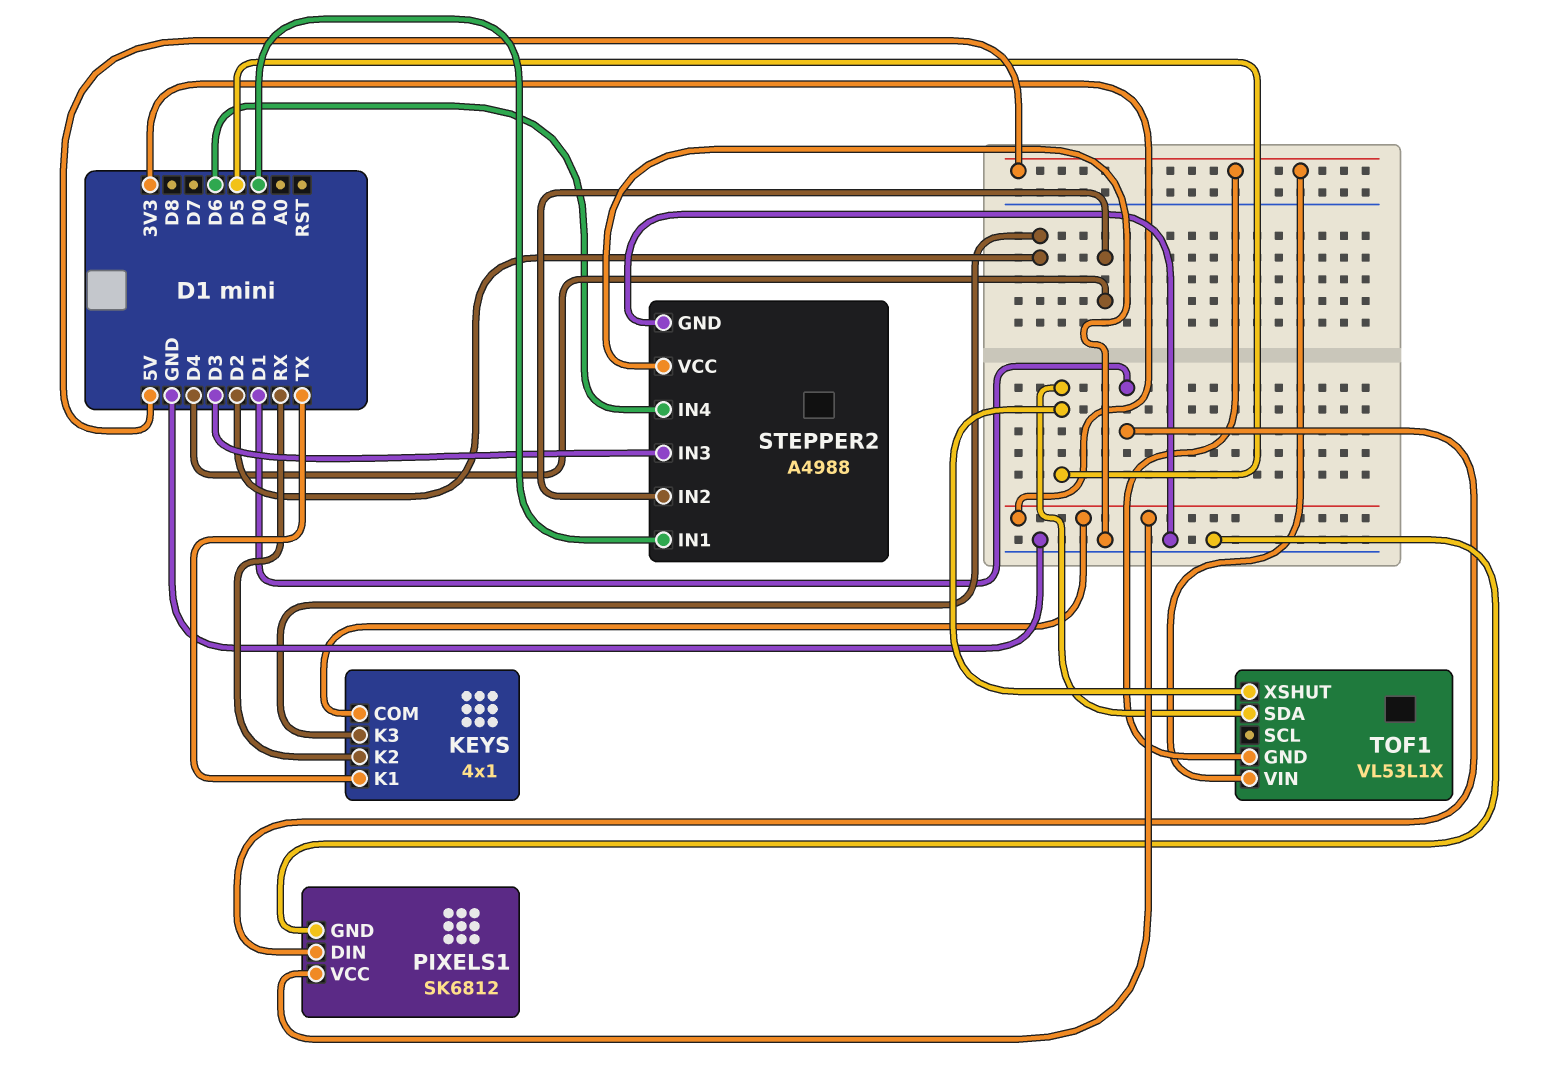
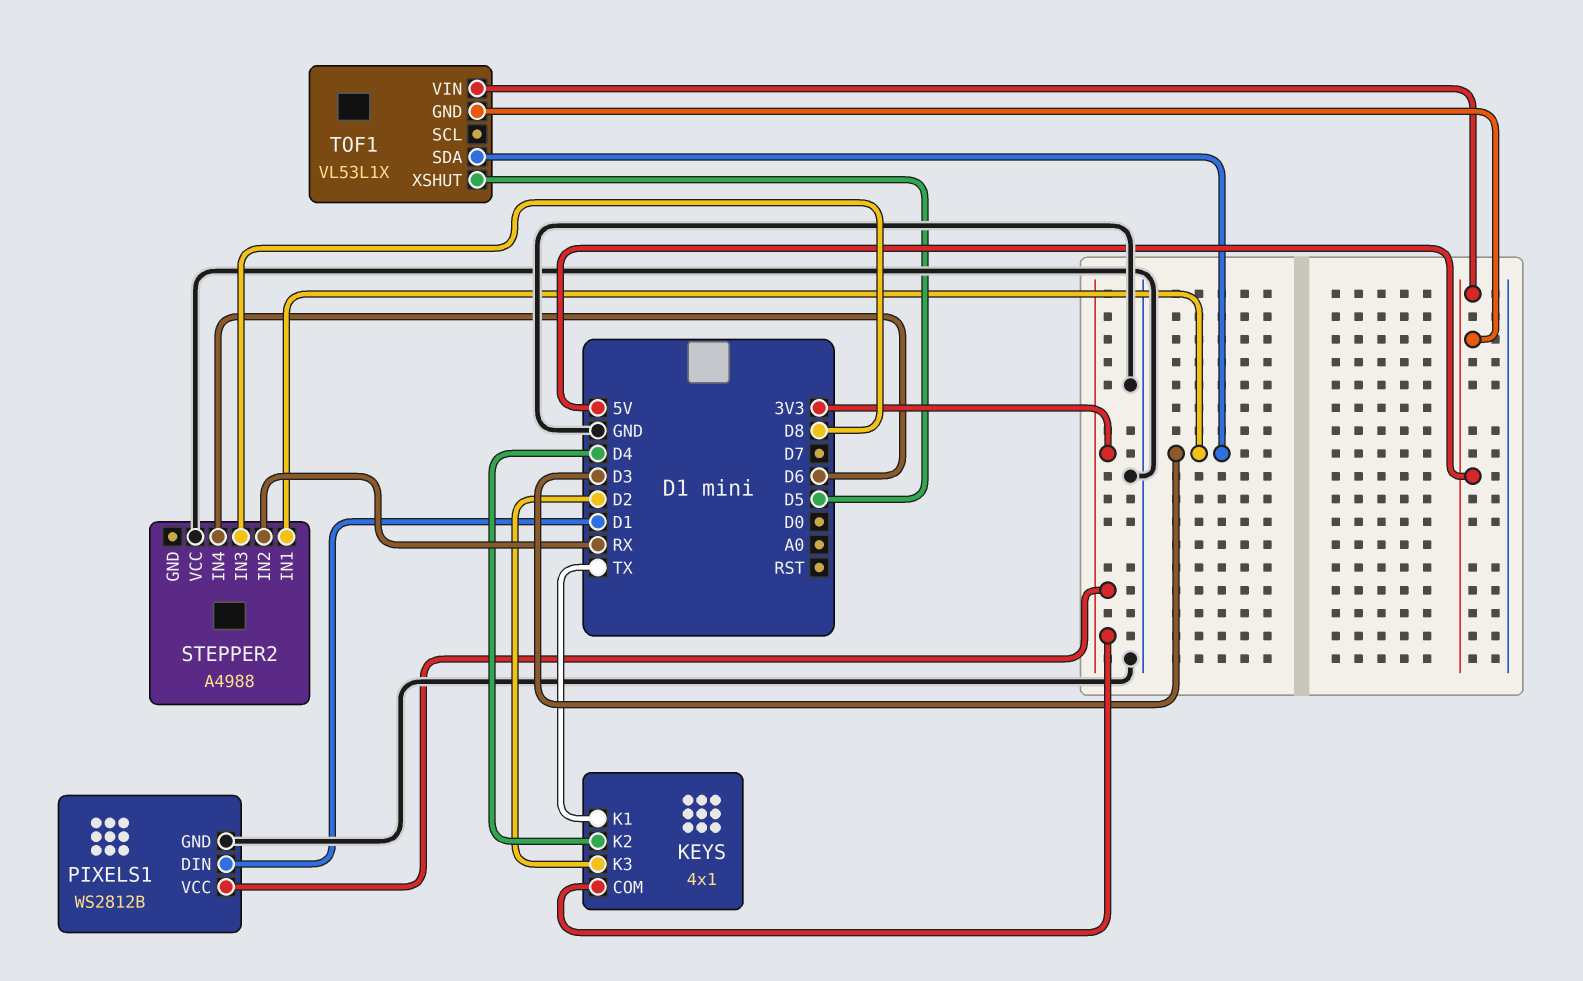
KEYS pin K2: RX -> D4
PIXELS1: SK6812 -> WS2812B
STEPPER2 pin GND: GND -> none
STEPPER2 pin IN1: D0 -> D3
STEPPER2 pin IN2: D4 -> RX
STEPPER2 pin IN3: D3 -> D8
TOF1 pin SDA: D5 -> D3

